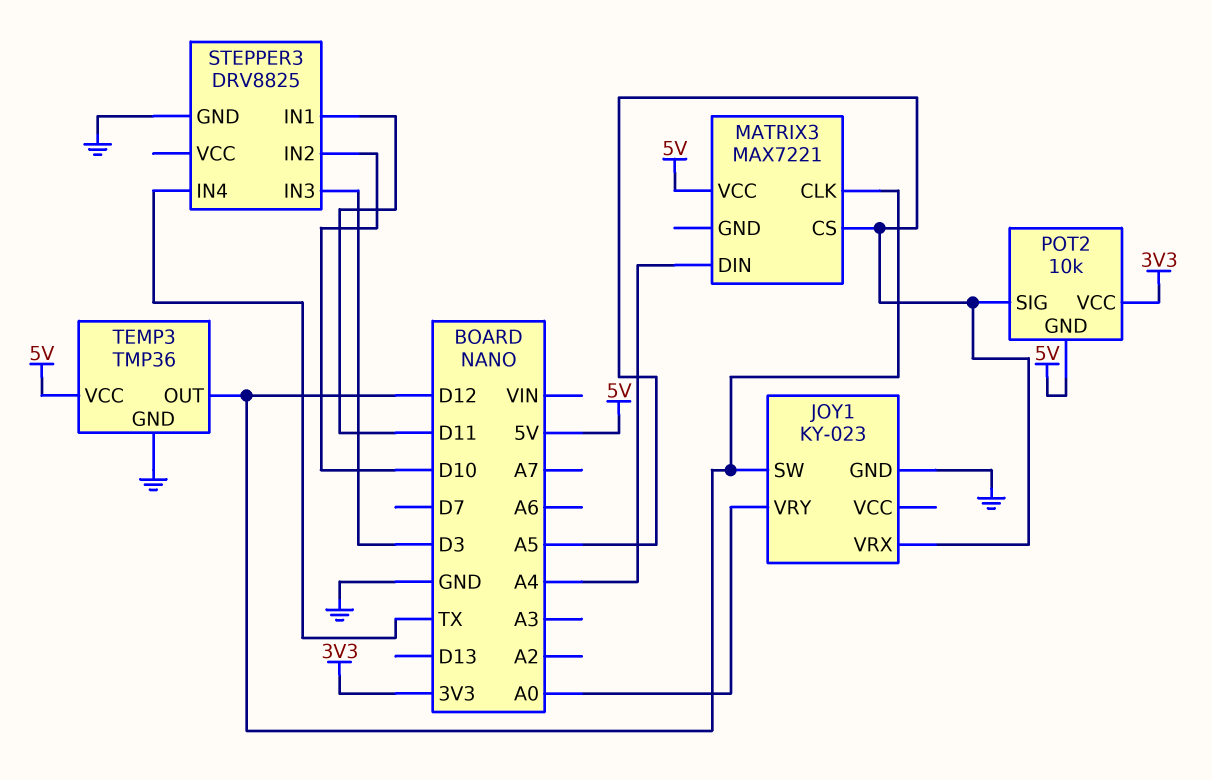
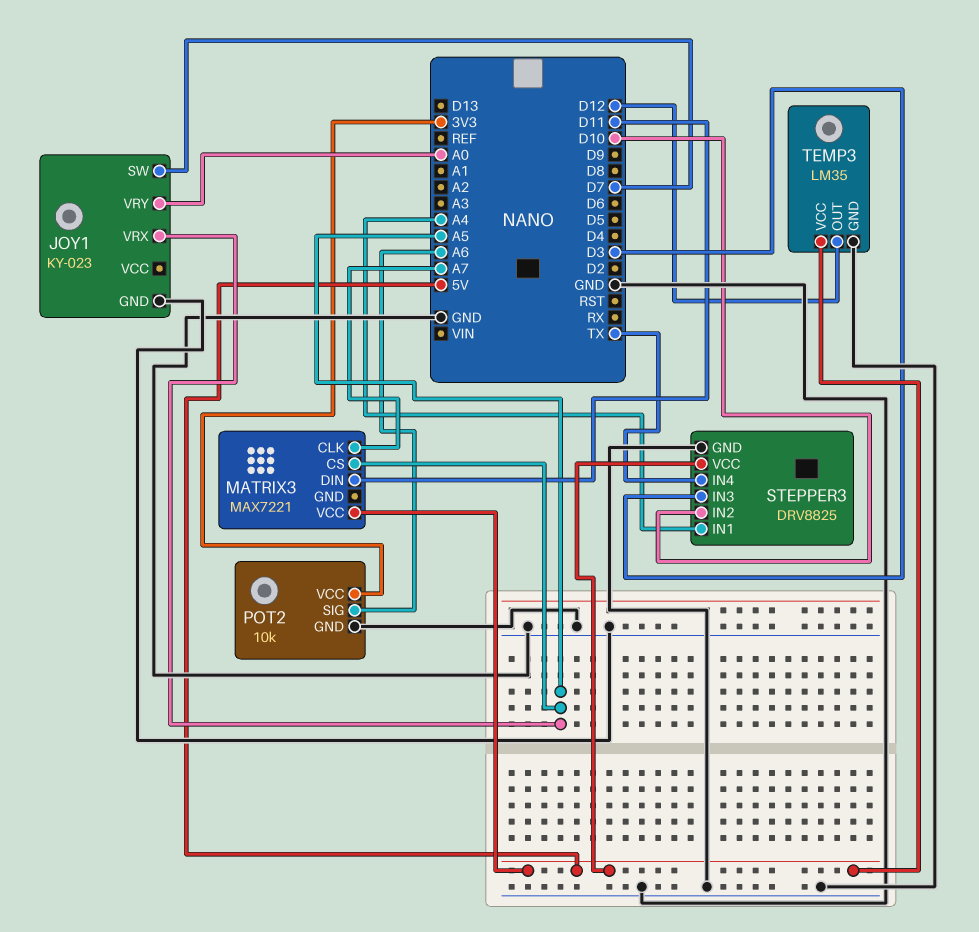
JOY1 pin SW: D12 -> D7
MATRIX3 pin CLK: D12 -> A7
MATRIX3 pin DIN: A4 -> D11
POT2 pin GND: 5V -> GND
POT2 pin SIG: A5 -> A6
STEPPER3 pin IN1: D11 -> A4
STEPPER3 pin VCC: none -> 5V
TEMP3: TMP36 -> LM35

